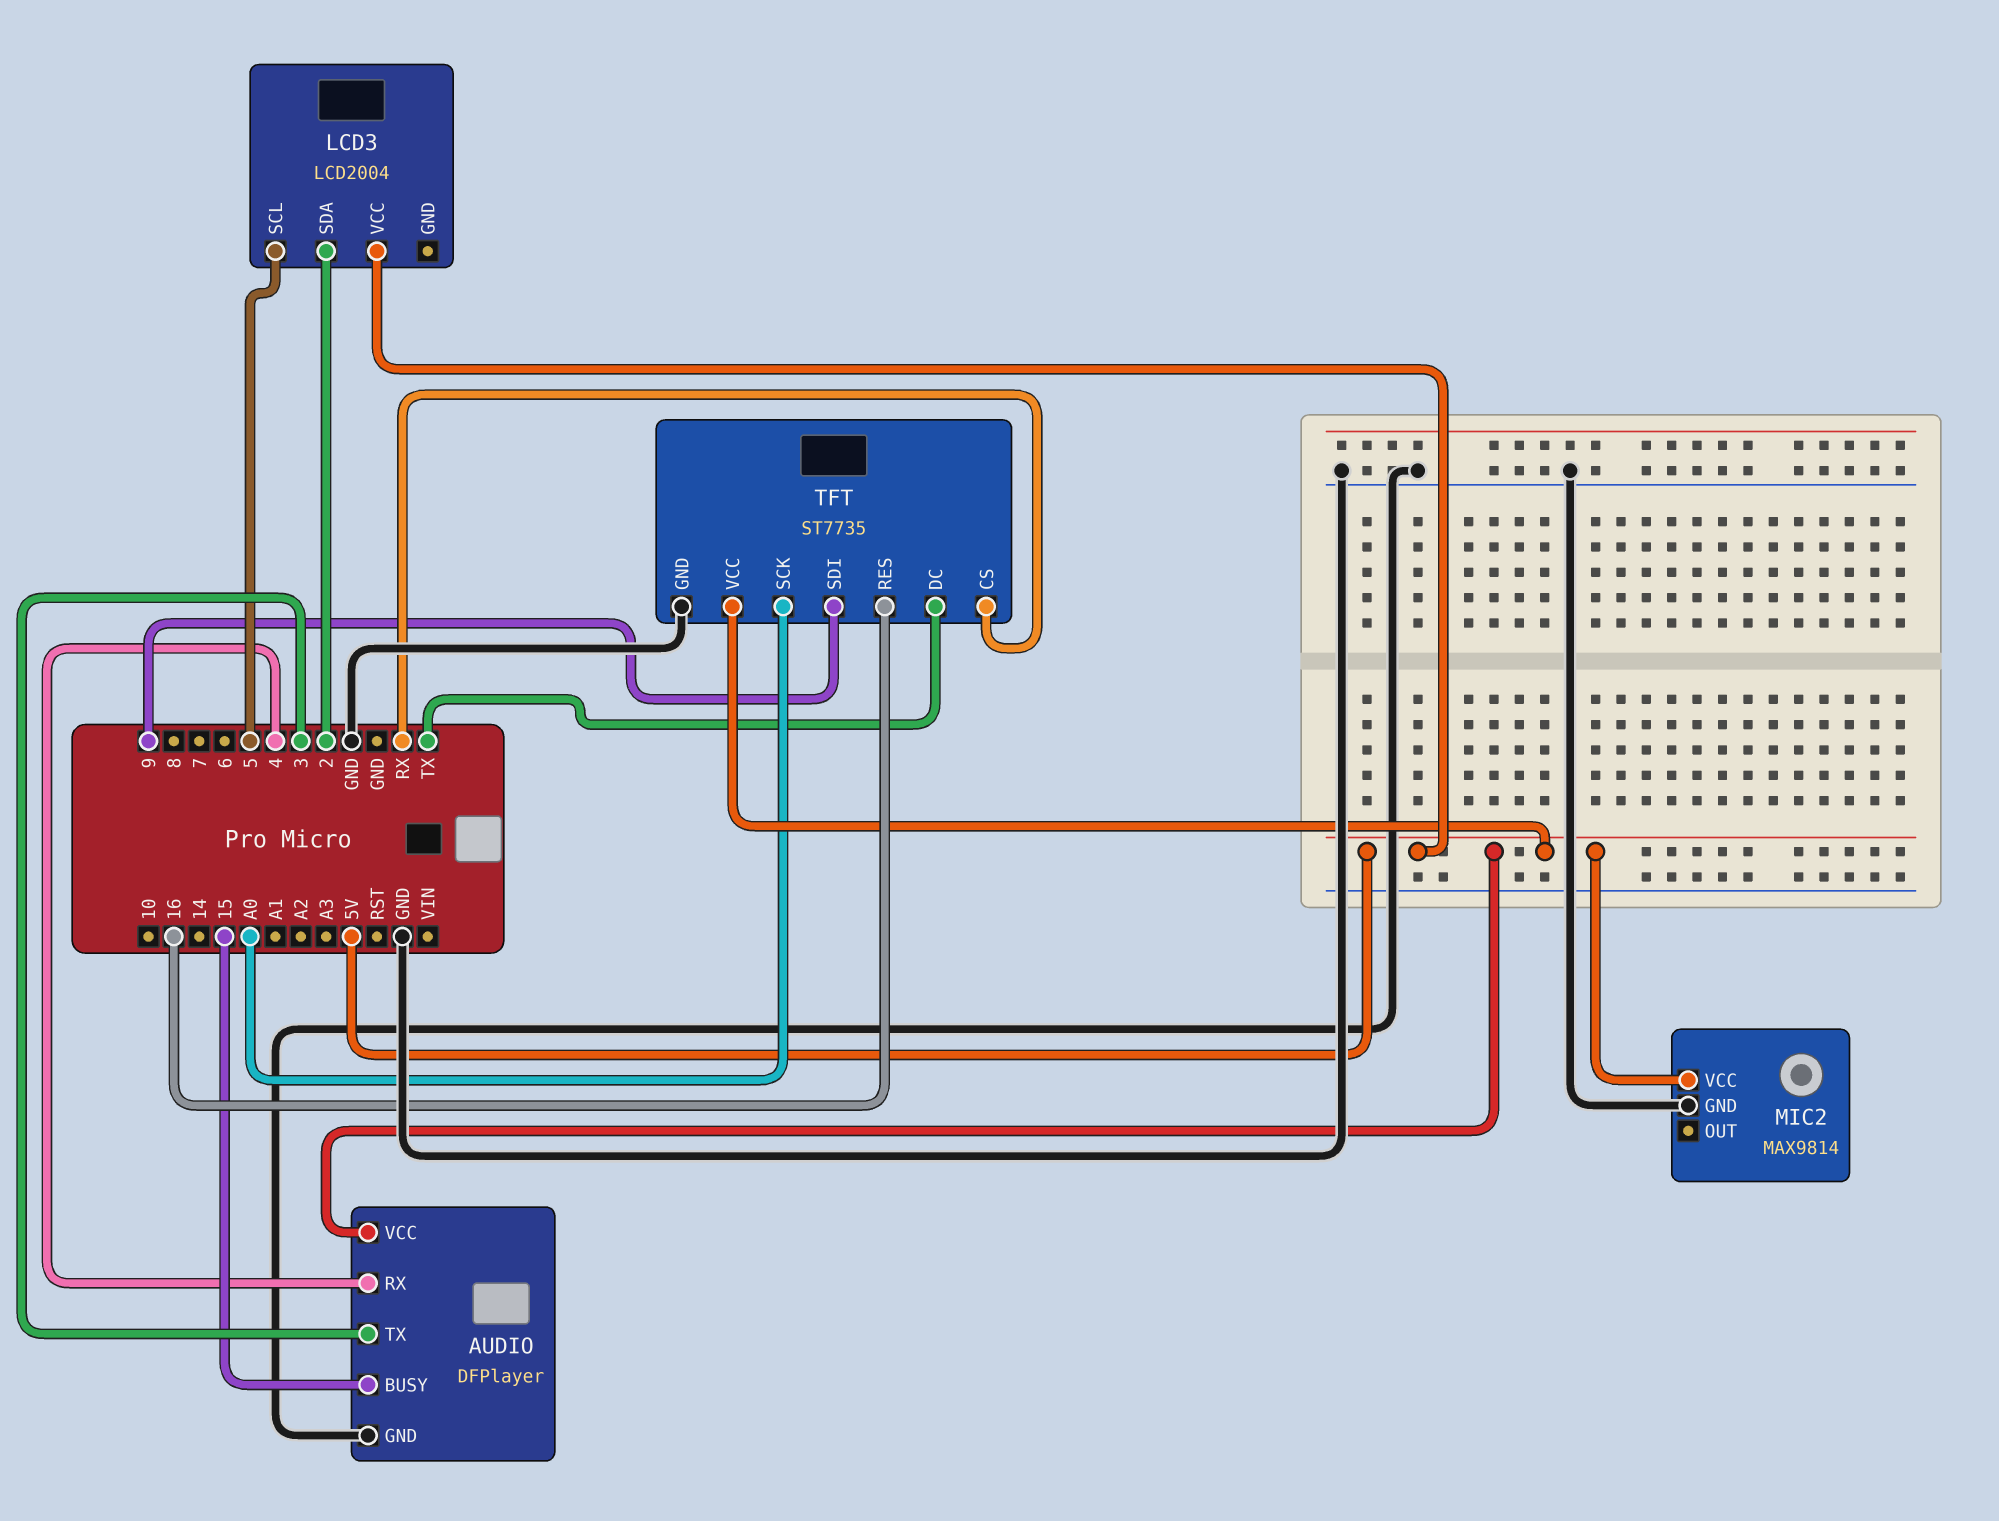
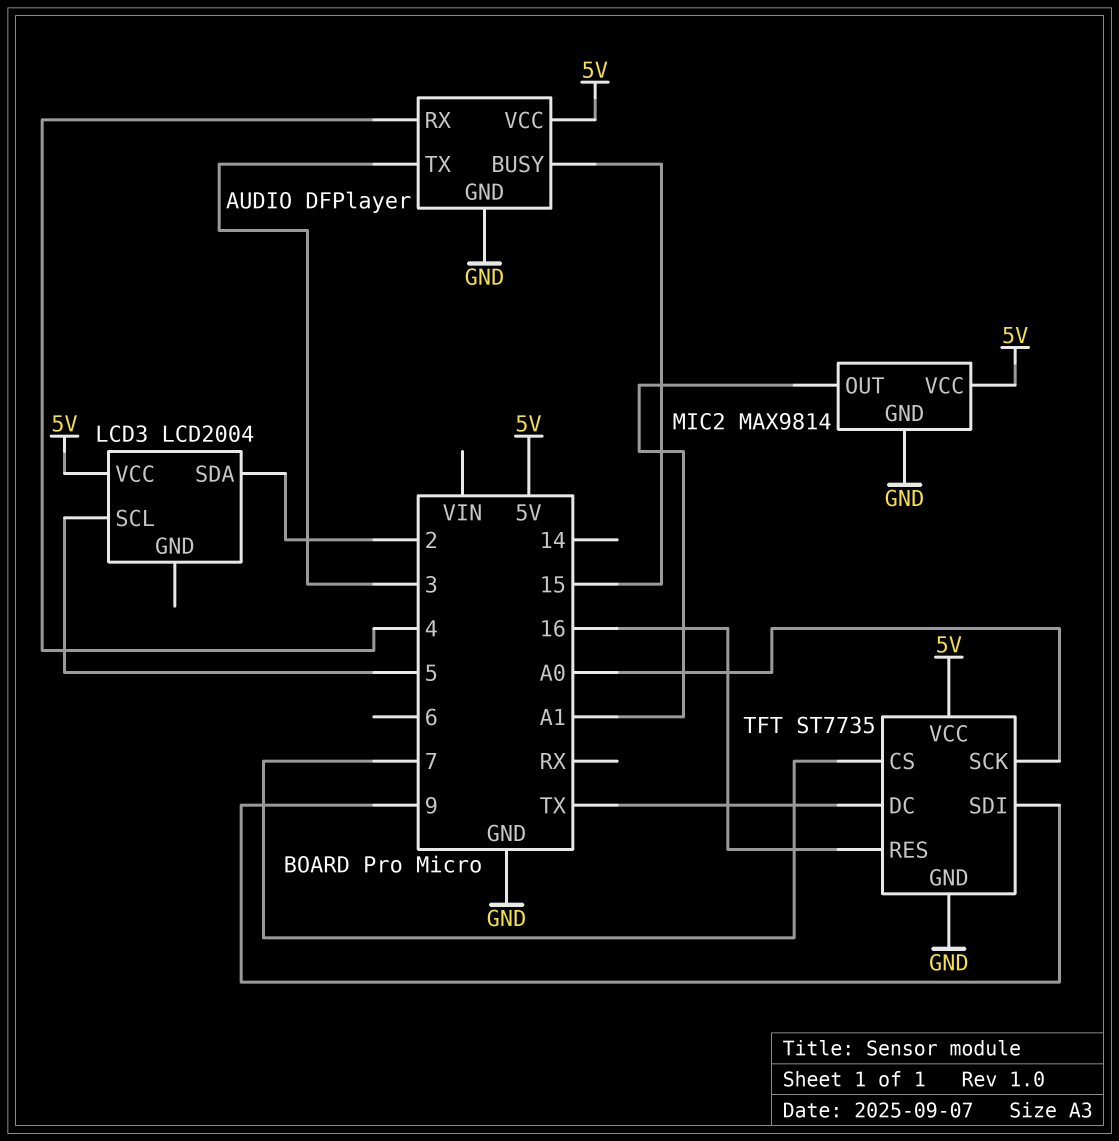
MIC2 pin OUT: none -> A1
TFT pin CS: RX -> 7

